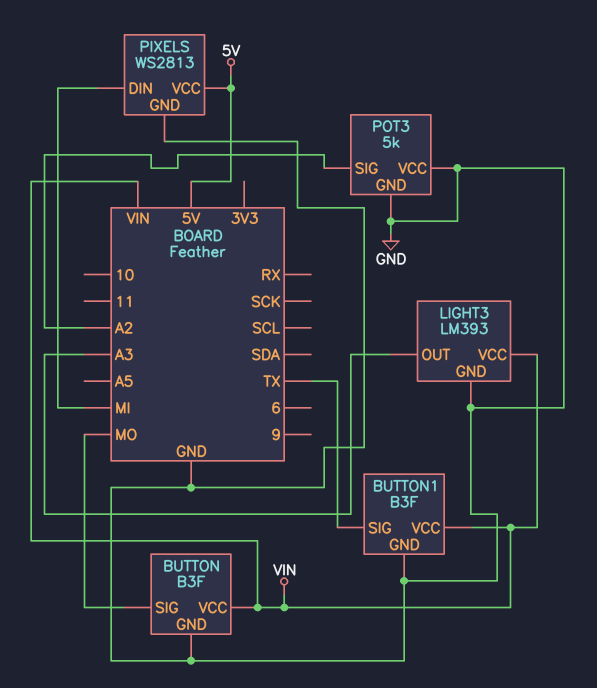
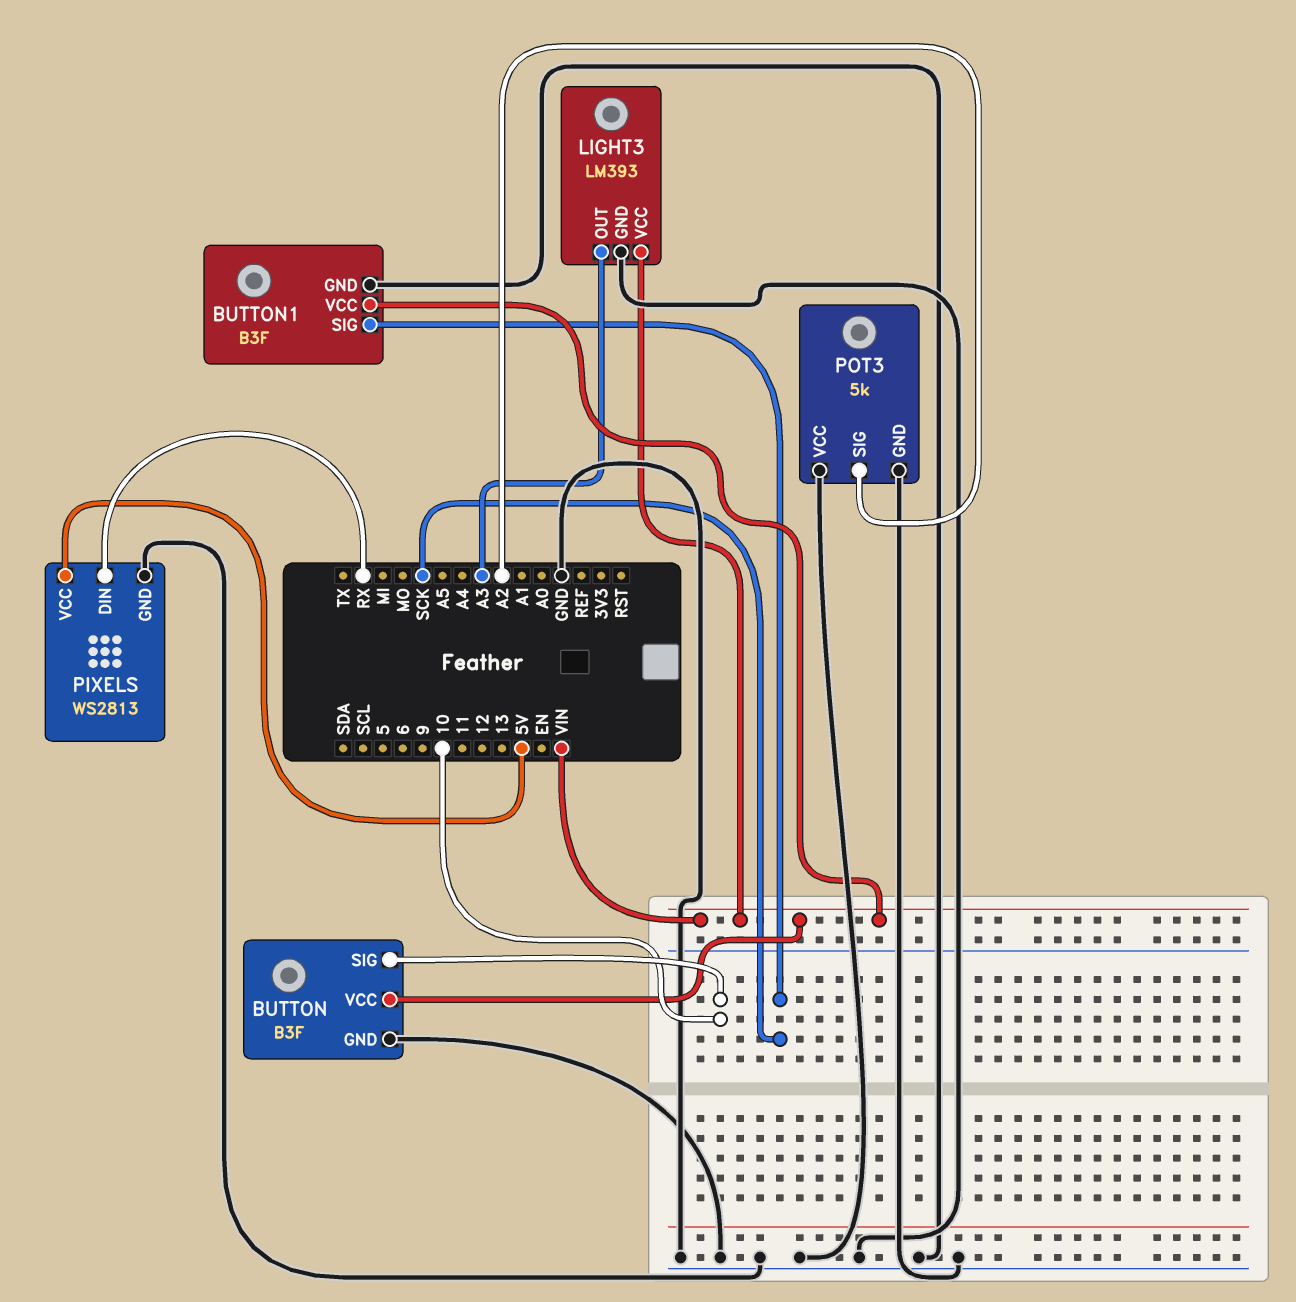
BUTTON pin SIG: MO -> 10
BUTTON1 pin SIG: TX -> SCK
PIXELS pin DIN: MI -> RX

